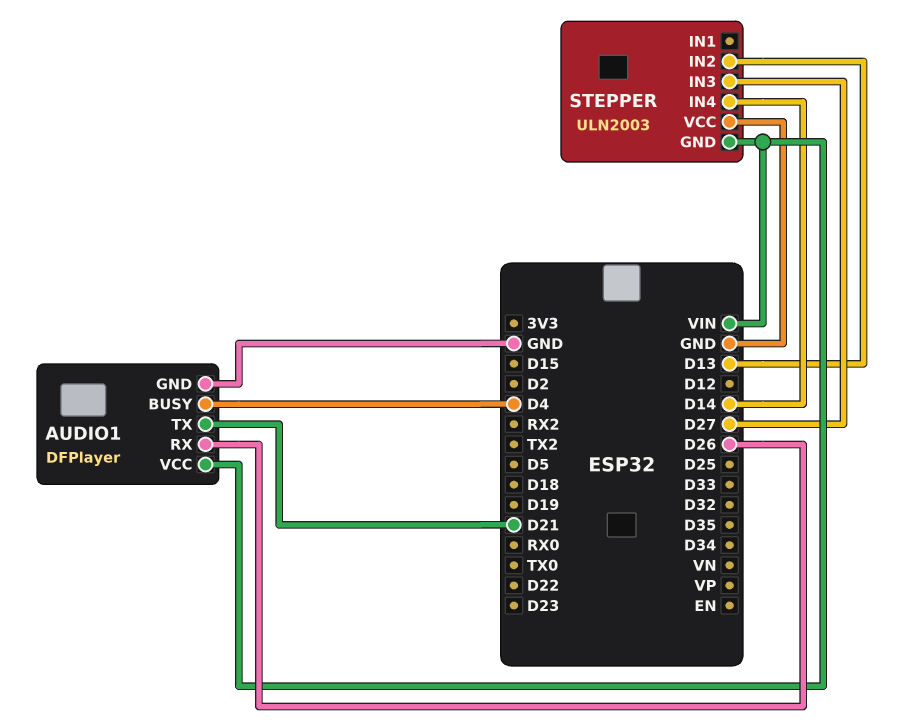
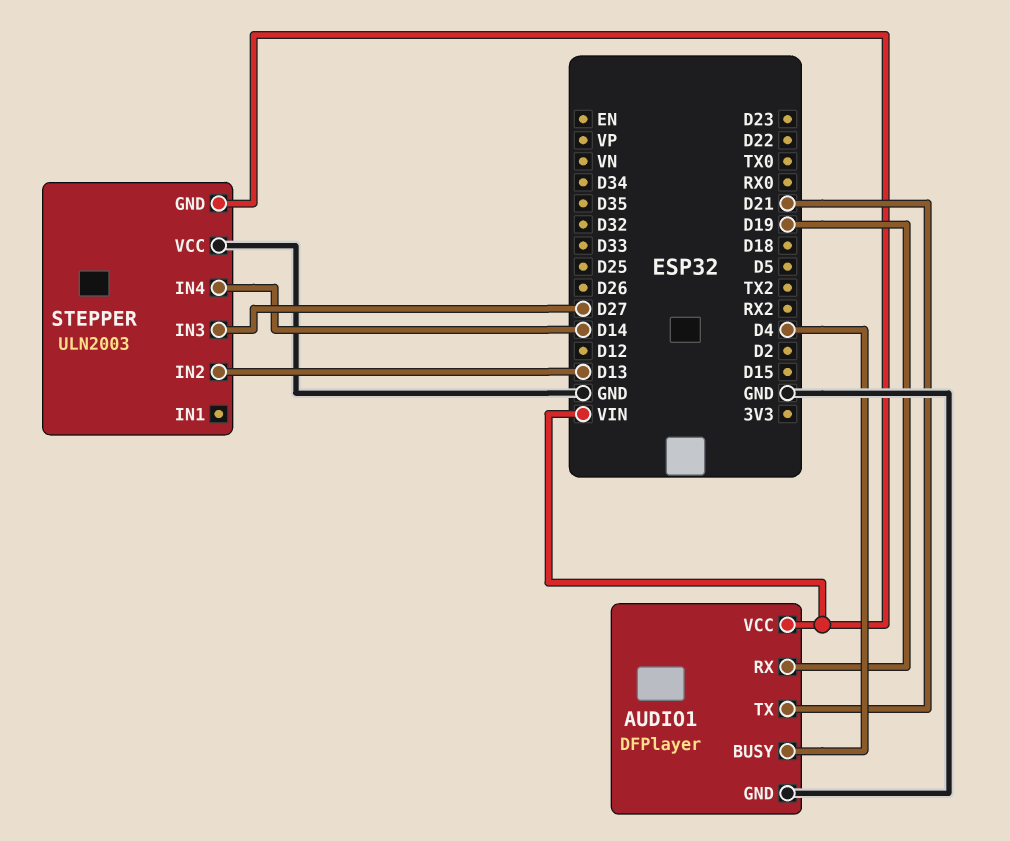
AUDIO1 pin RX: D26 -> D19

